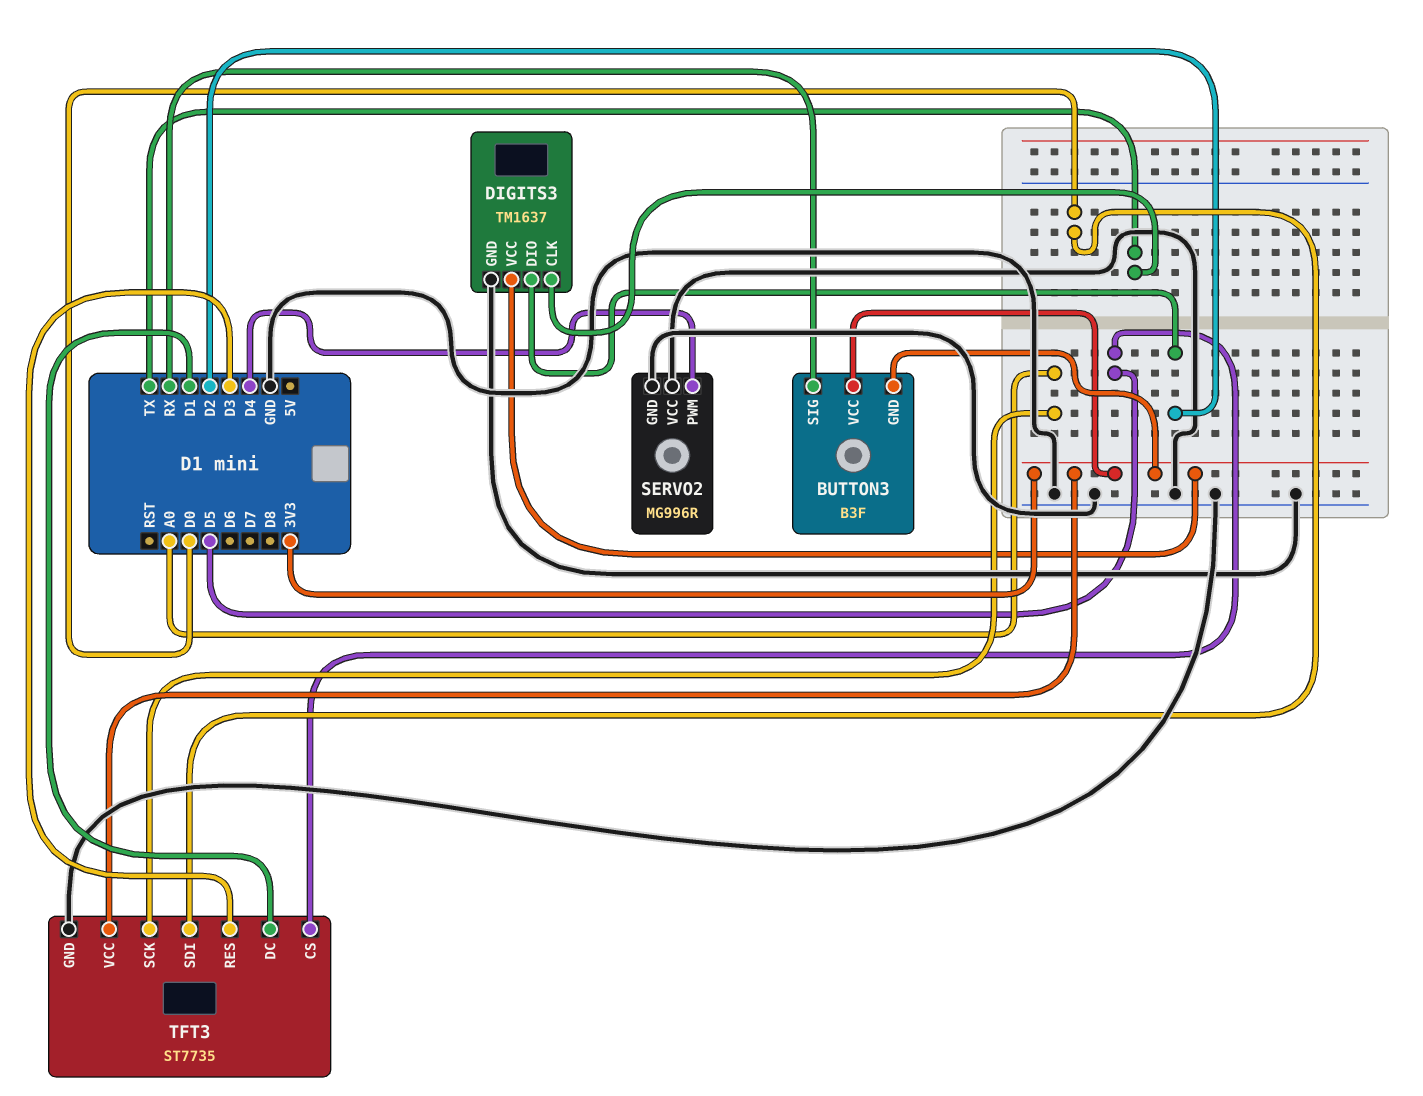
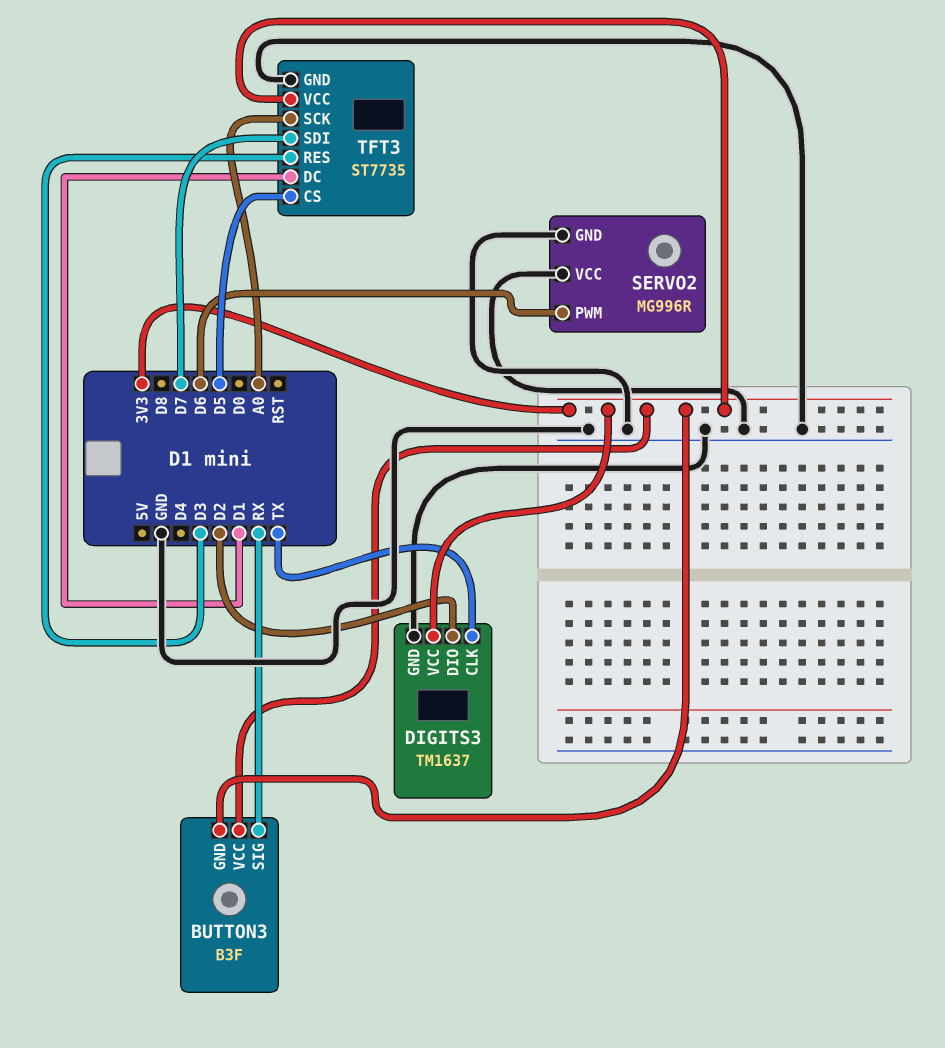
SERVO2 pin PWM: D4 -> D6
TFT3 pin SDI: D0 -> D7

